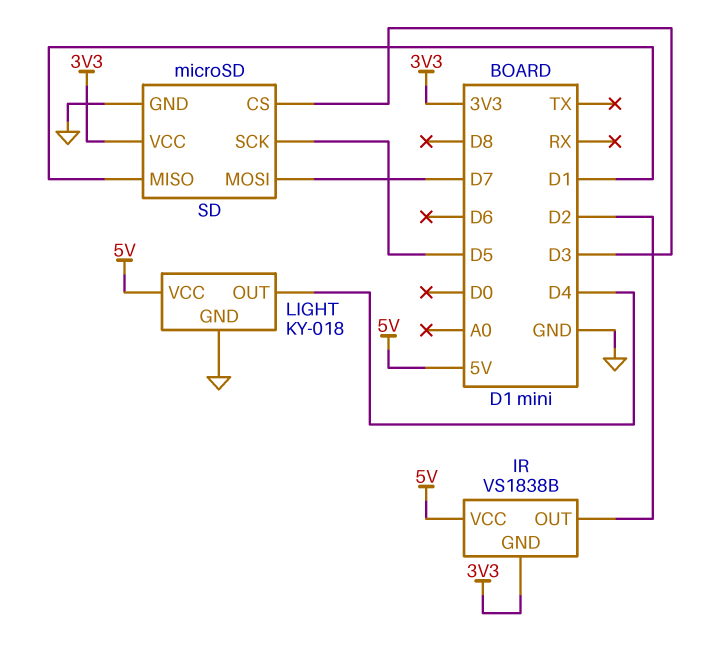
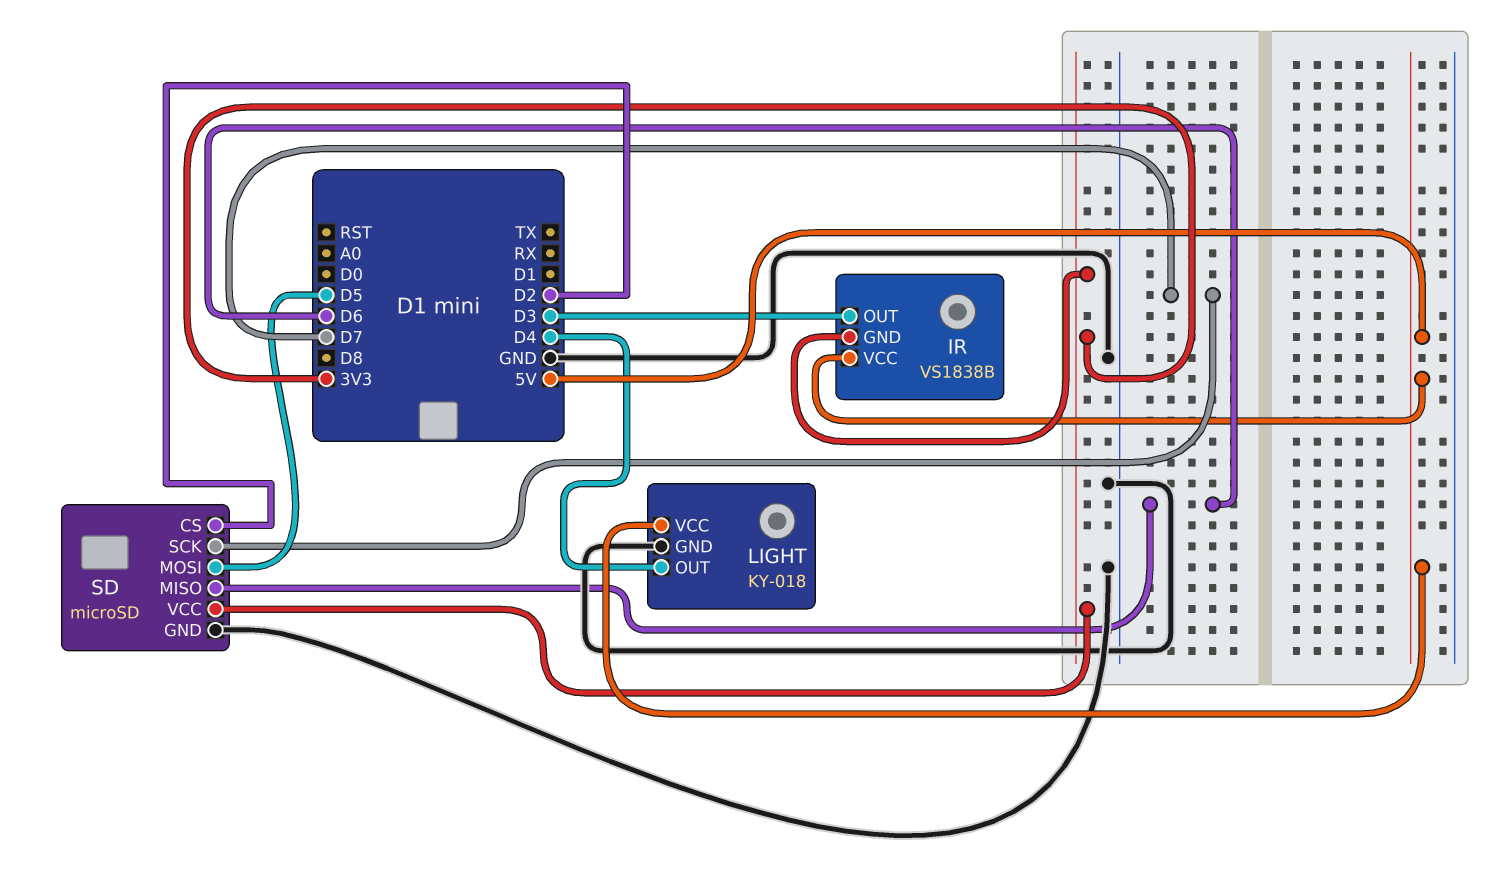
IR pin OUT: D2 -> D3
SD pin CS: D3 -> D2
SD pin MISO: D1 -> D6
SD pin MOSI: D7 -> D5
SD pin SCK: D5 -> D7

